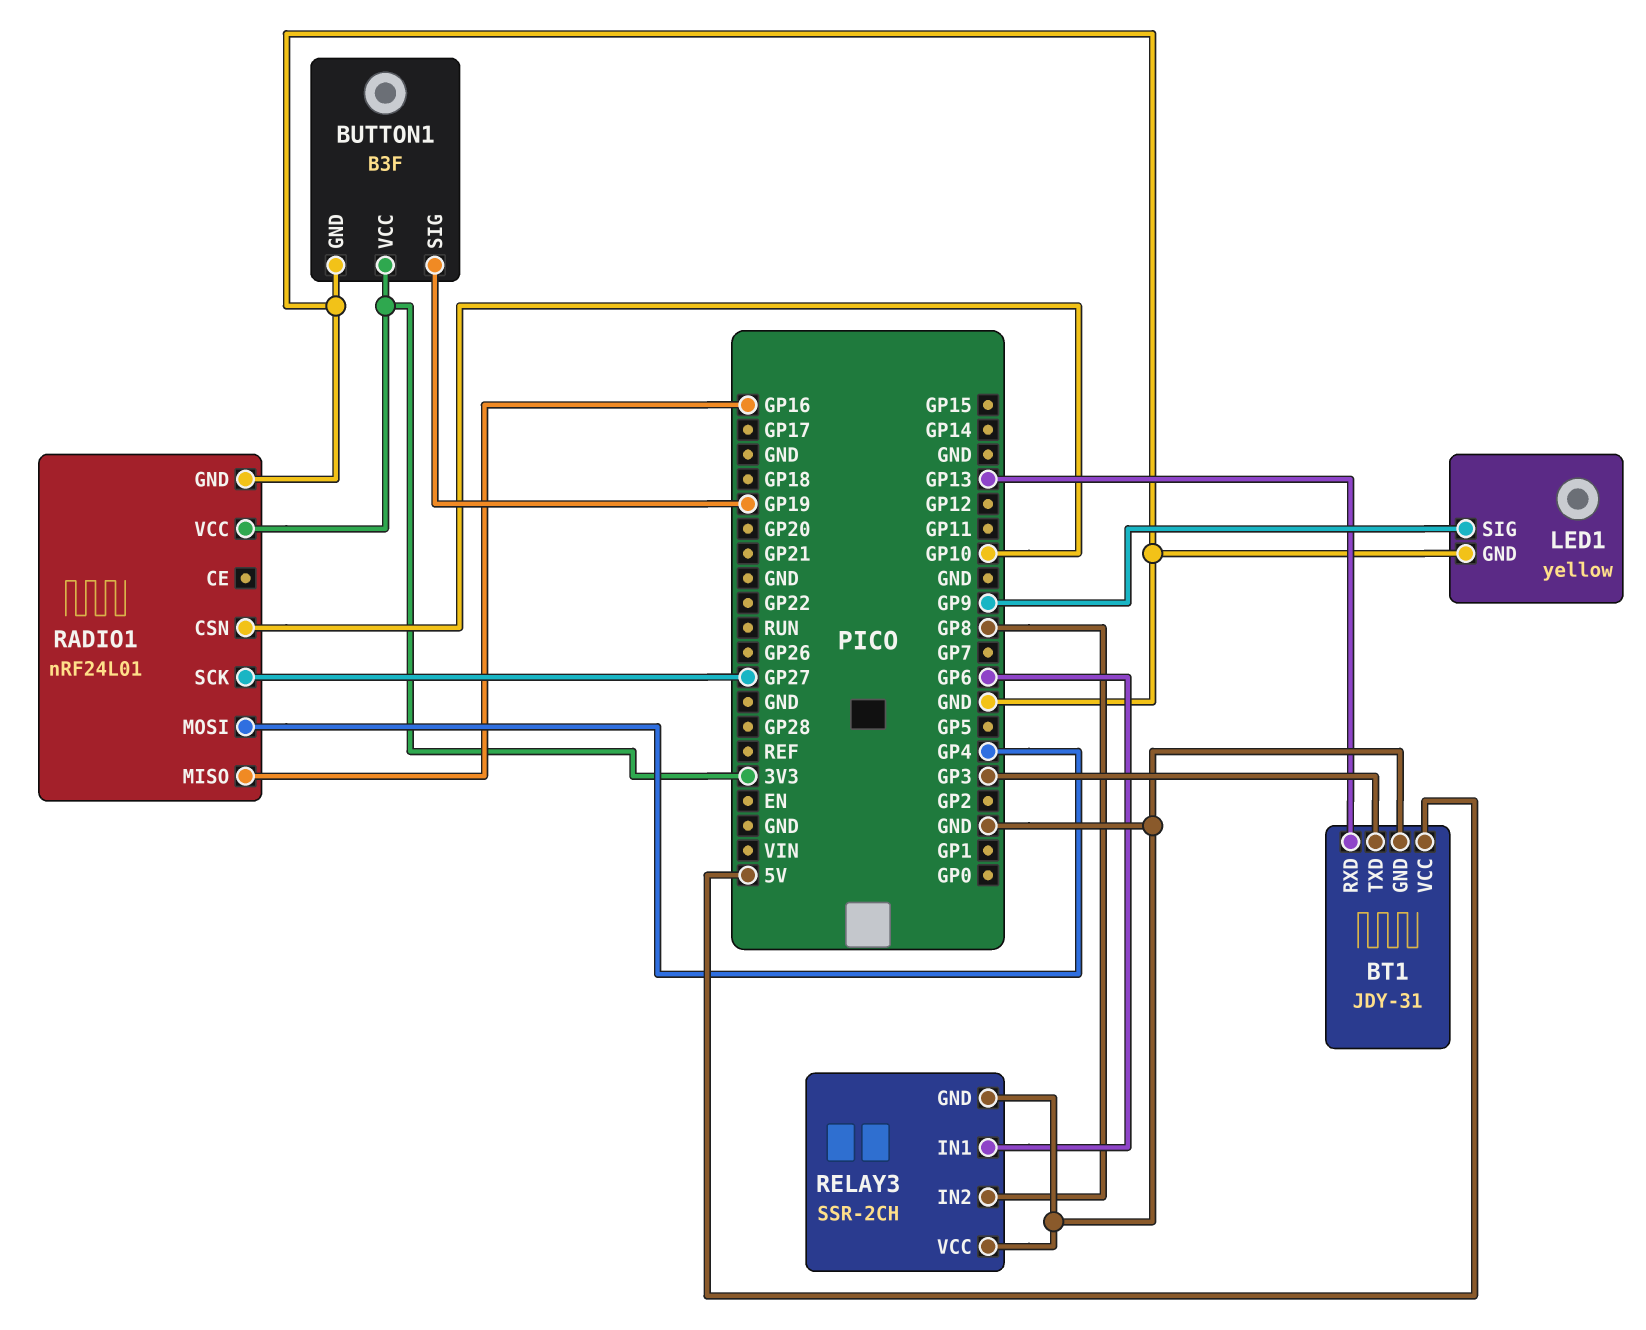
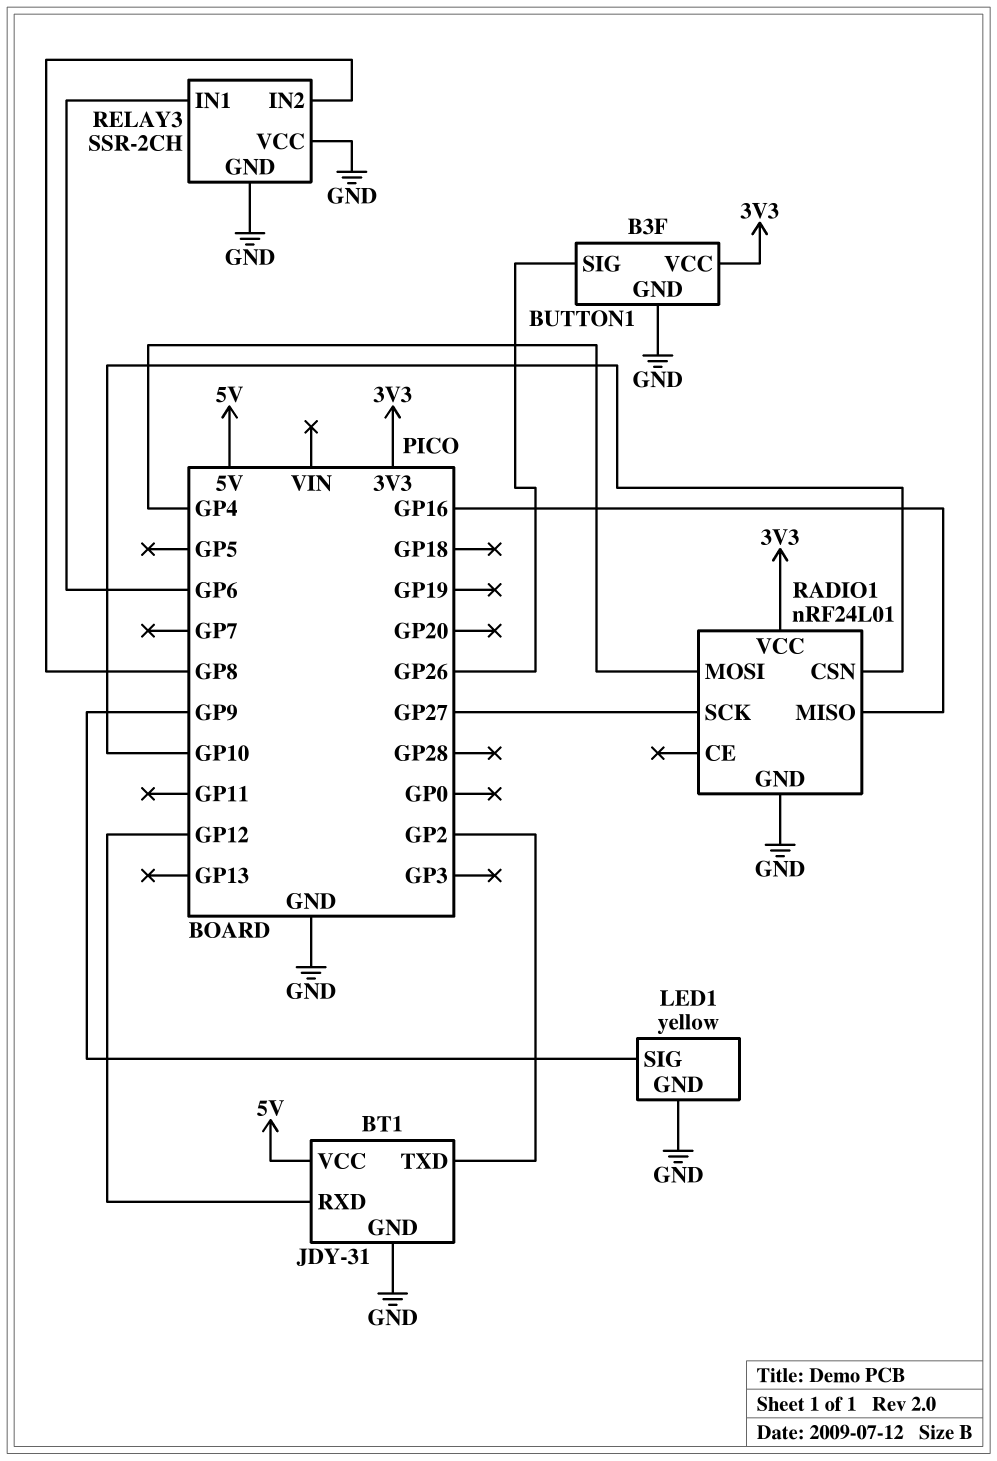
BT1 pin RXD: GP13 -> GP12
BT1 pin TXD: GP3 -> GP2
BUTTON1 pin SIG: GP19 -> GP26

